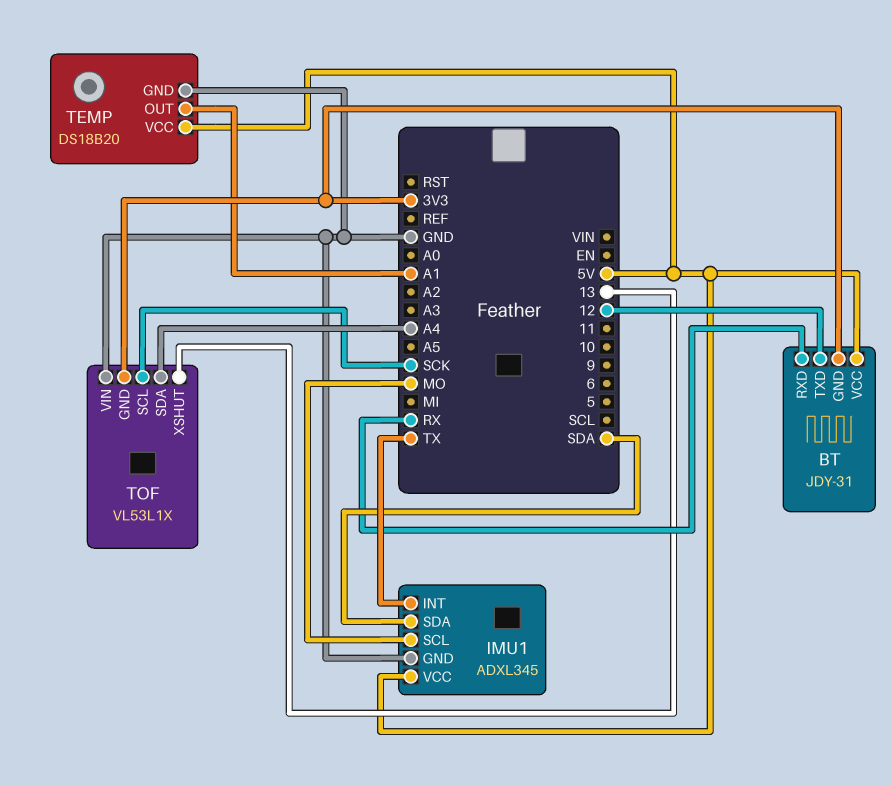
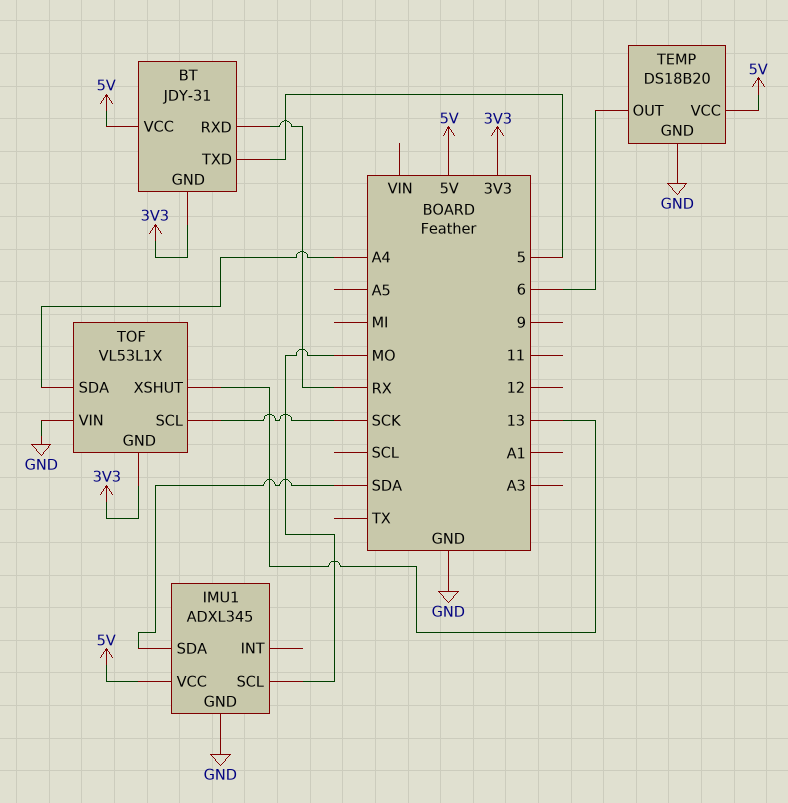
BT pin TXD: 12 -> 5
IMU1 pin INT: TX -> none
TEMP pin OUT: A1 -> 6

